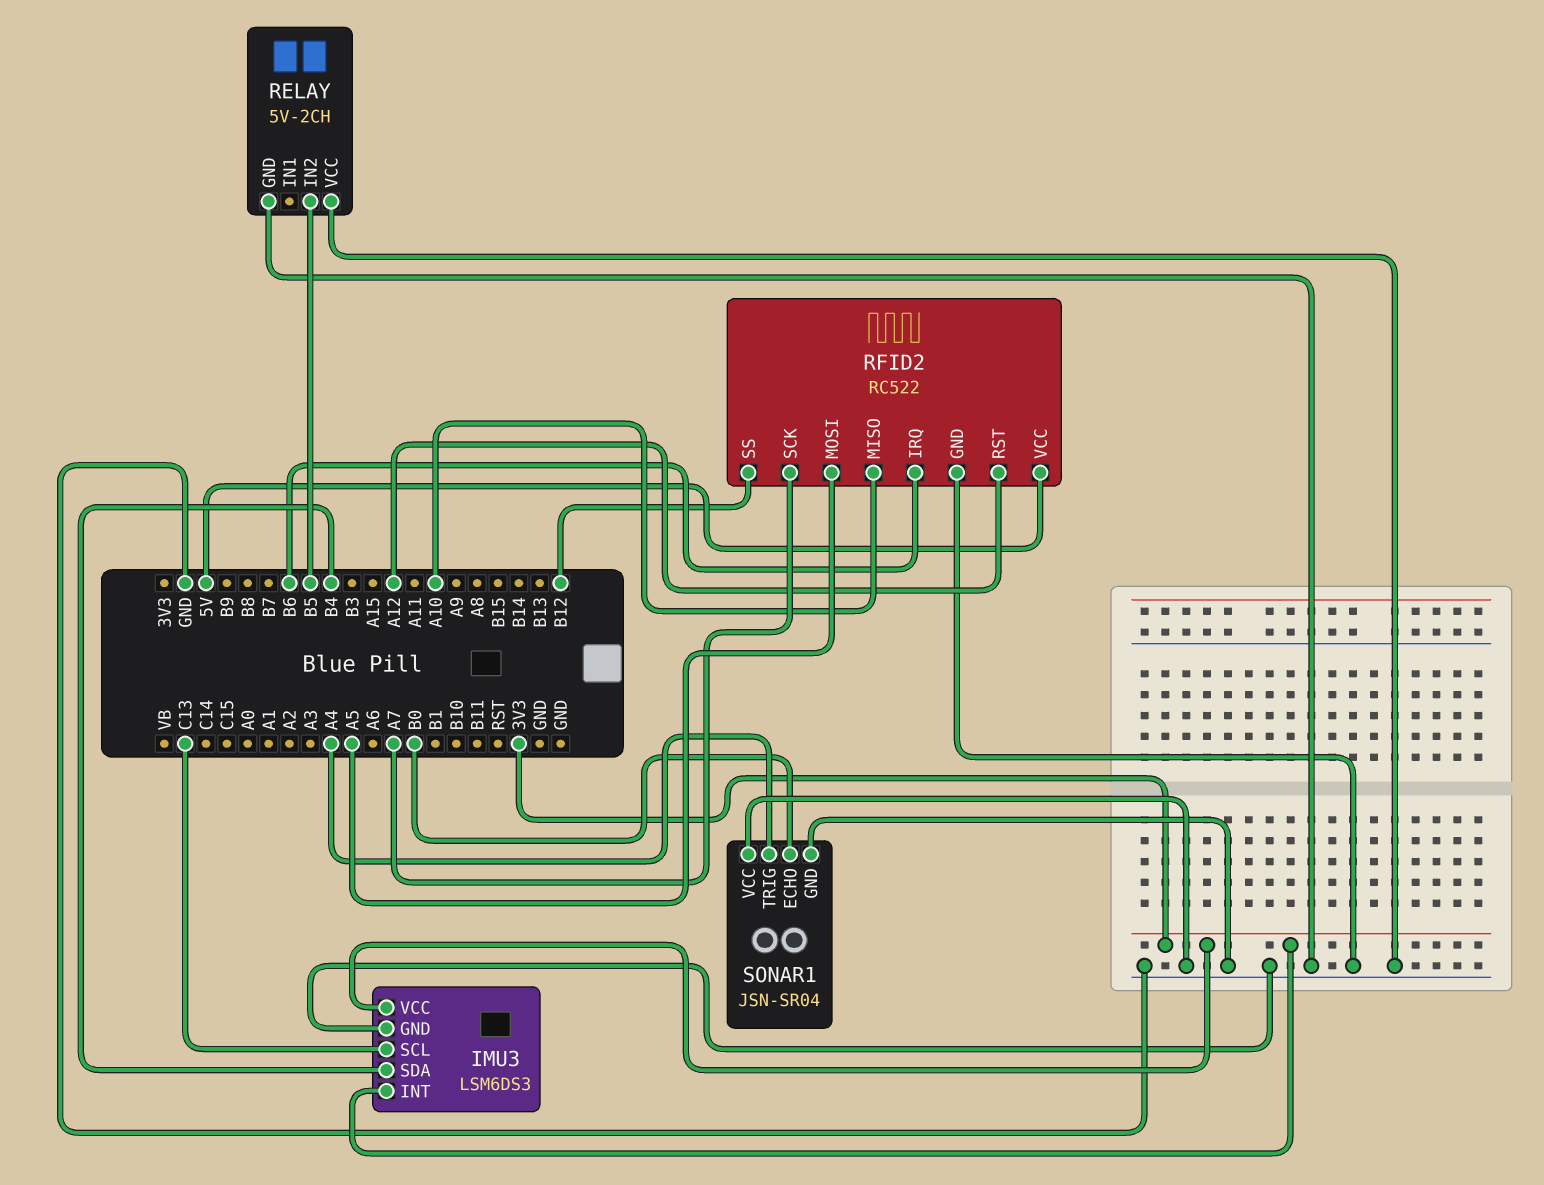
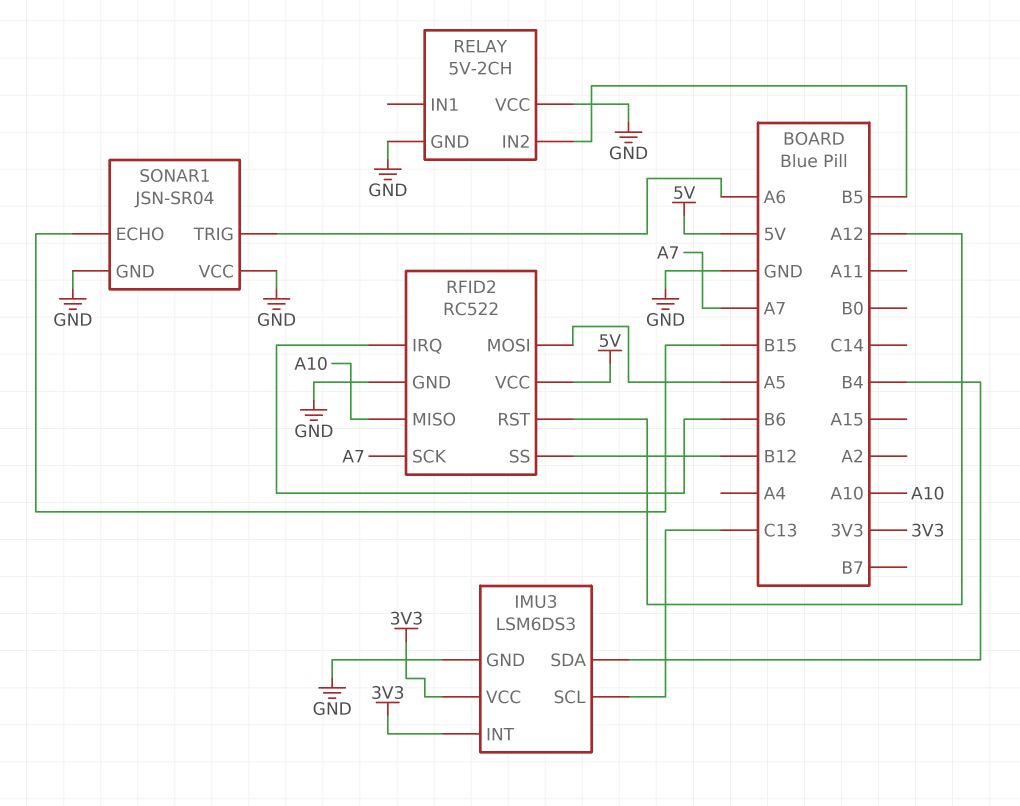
SONAR1 pin ECHO: B0 -> B15
SONAR1 pin TRIG: A4 -> A6

